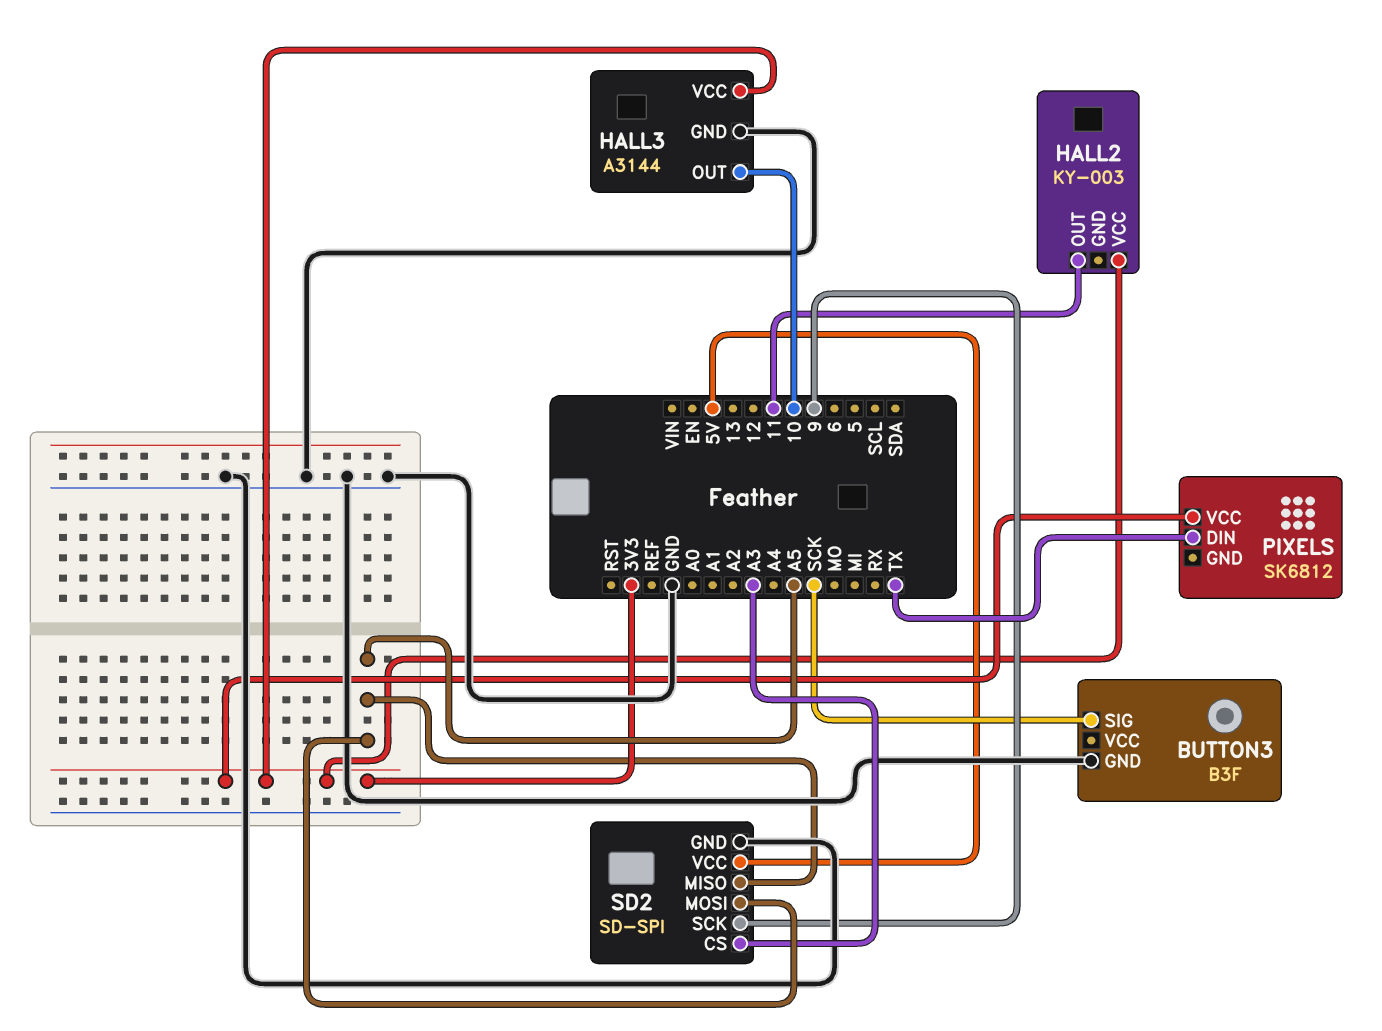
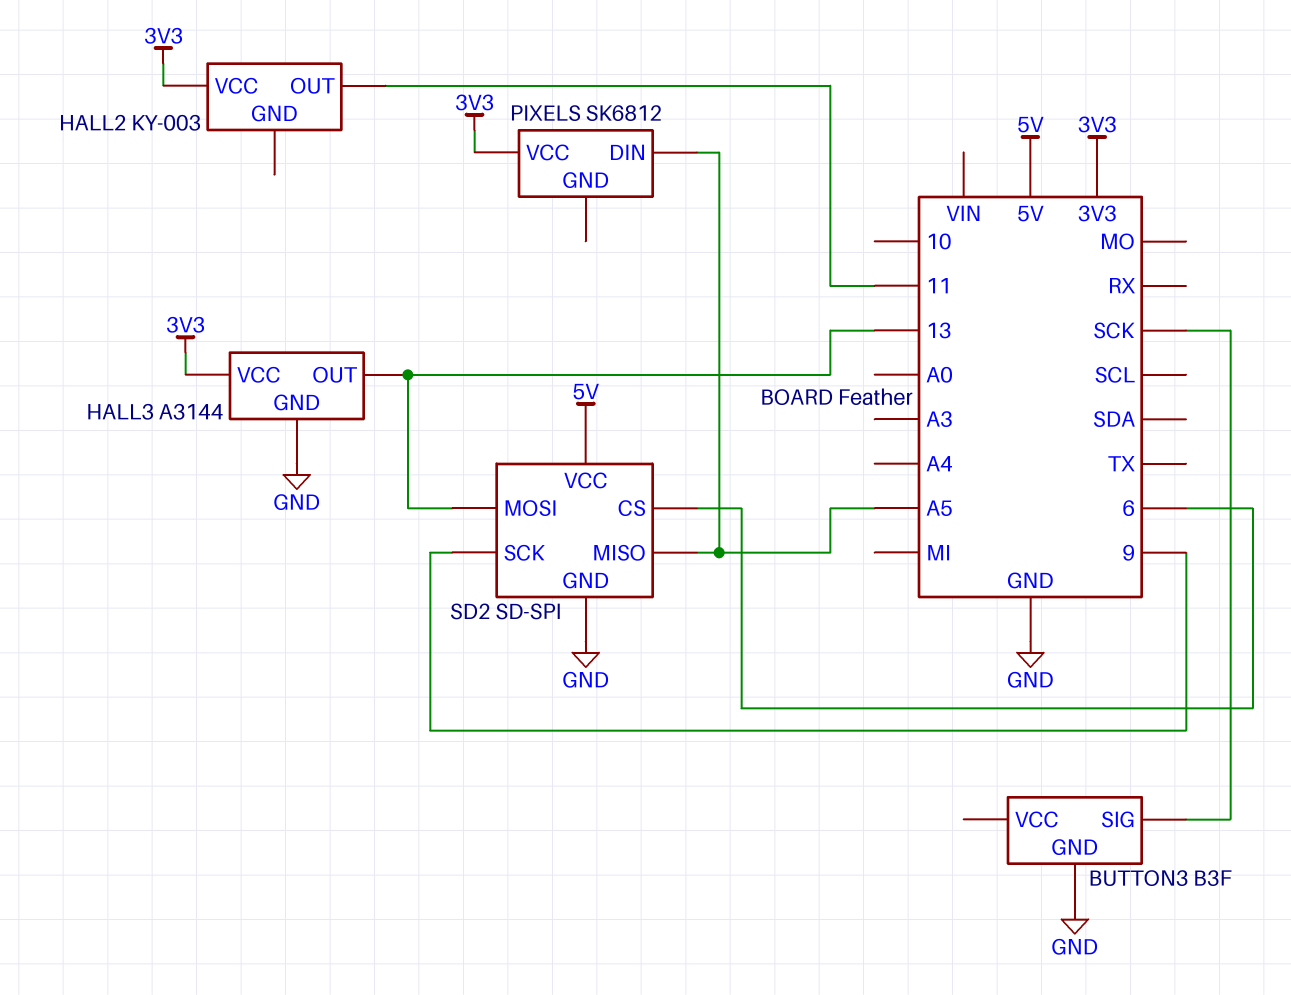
HALL3 pin OUT: 10 -> 13
PIXELS pin DIN: TX -> A5
SD2 pin CS: A3 -> 6
SD2 pin MOSI: A5 -> 13

